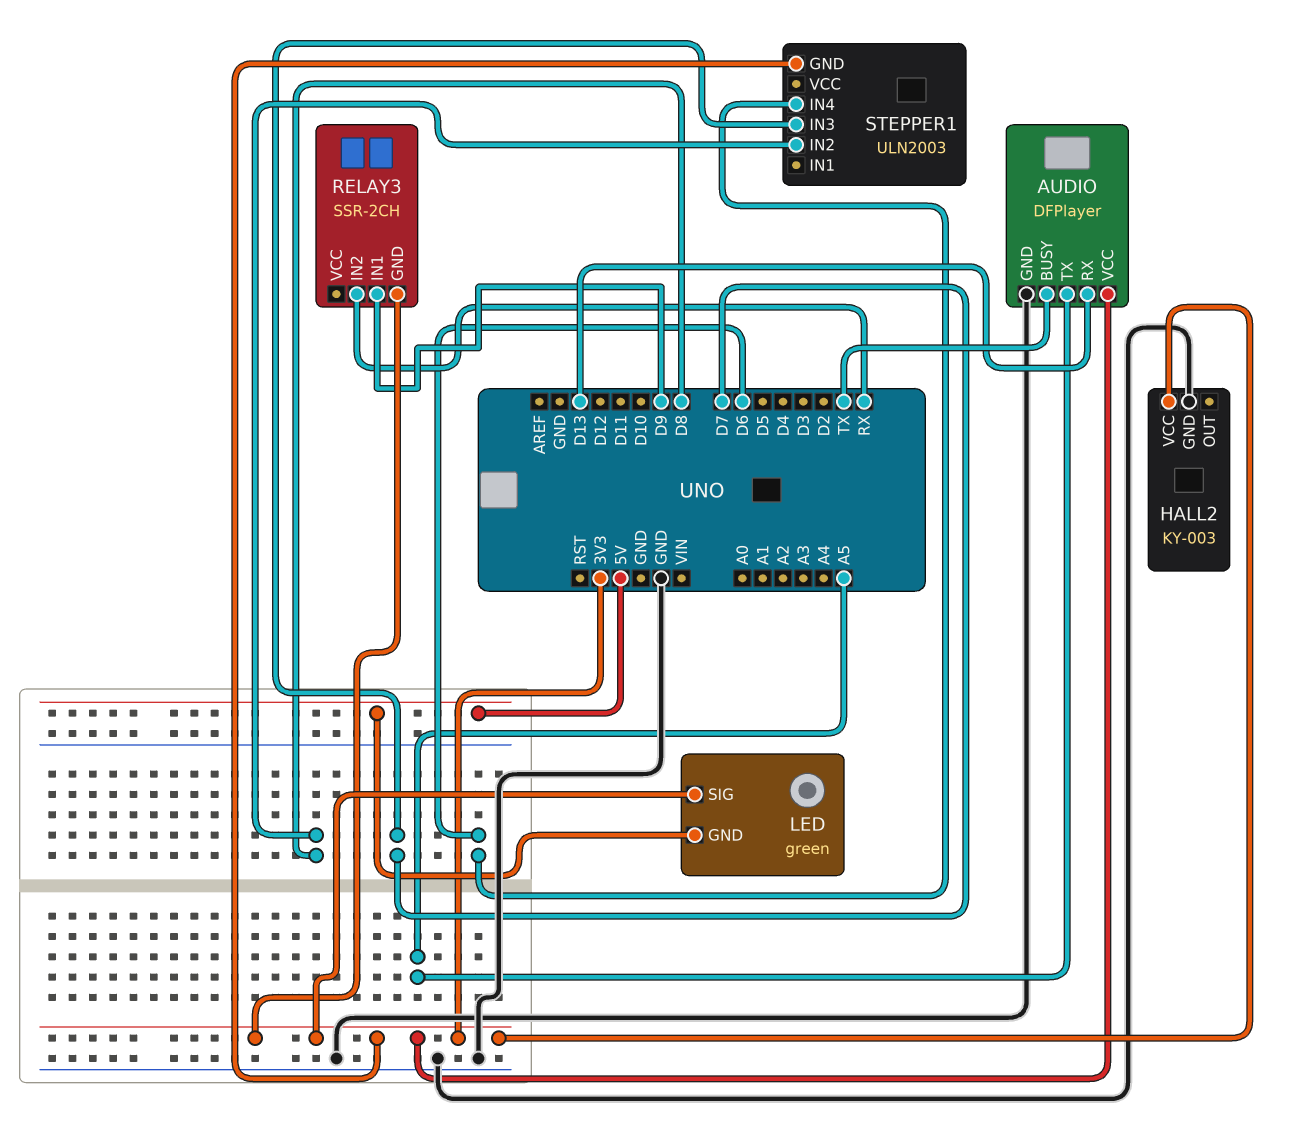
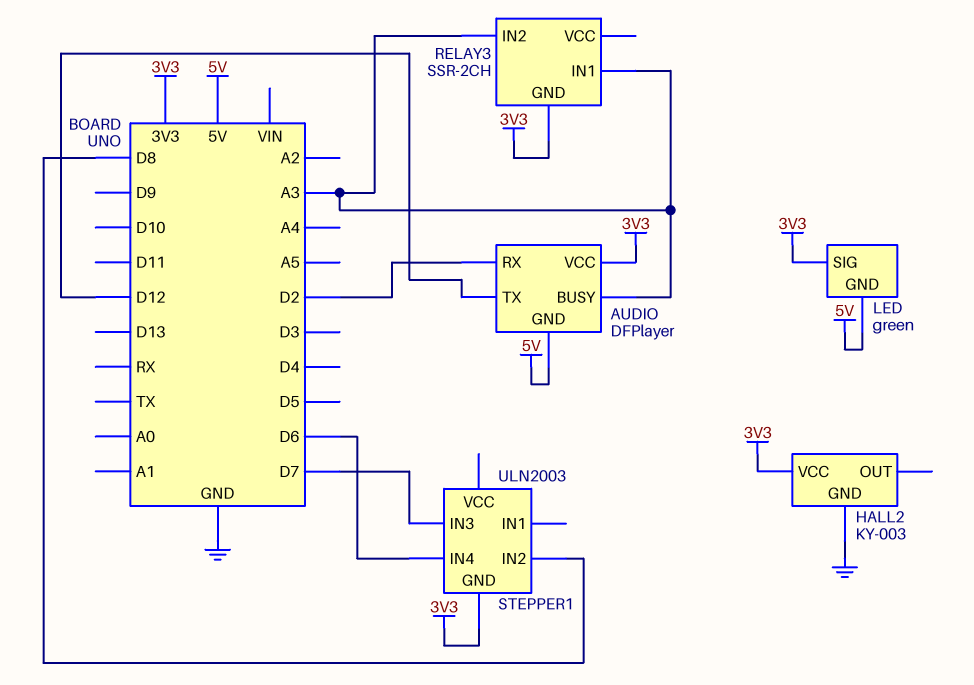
AUDIO pin BUSY: TX -> A3
AUDIO pin GND: GND -> 5V
AUDIO pin RX: D13 -> D2
AUDIO pin TX: A5 -> D12
RELAY3 pin IN1: D9 -> A3
RELAY3 pin IN2: RX -> A3

